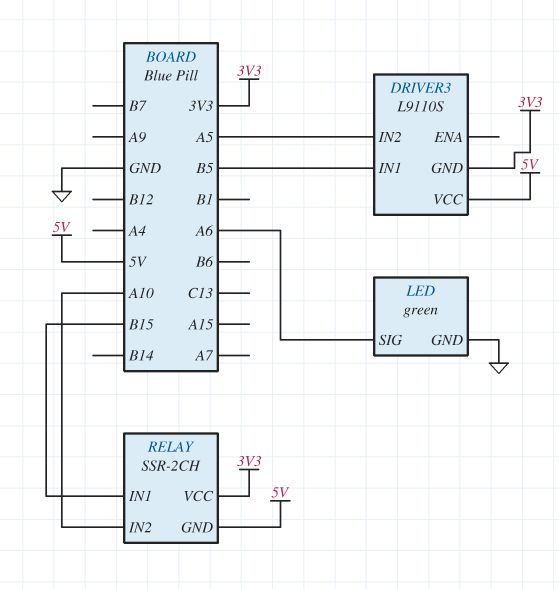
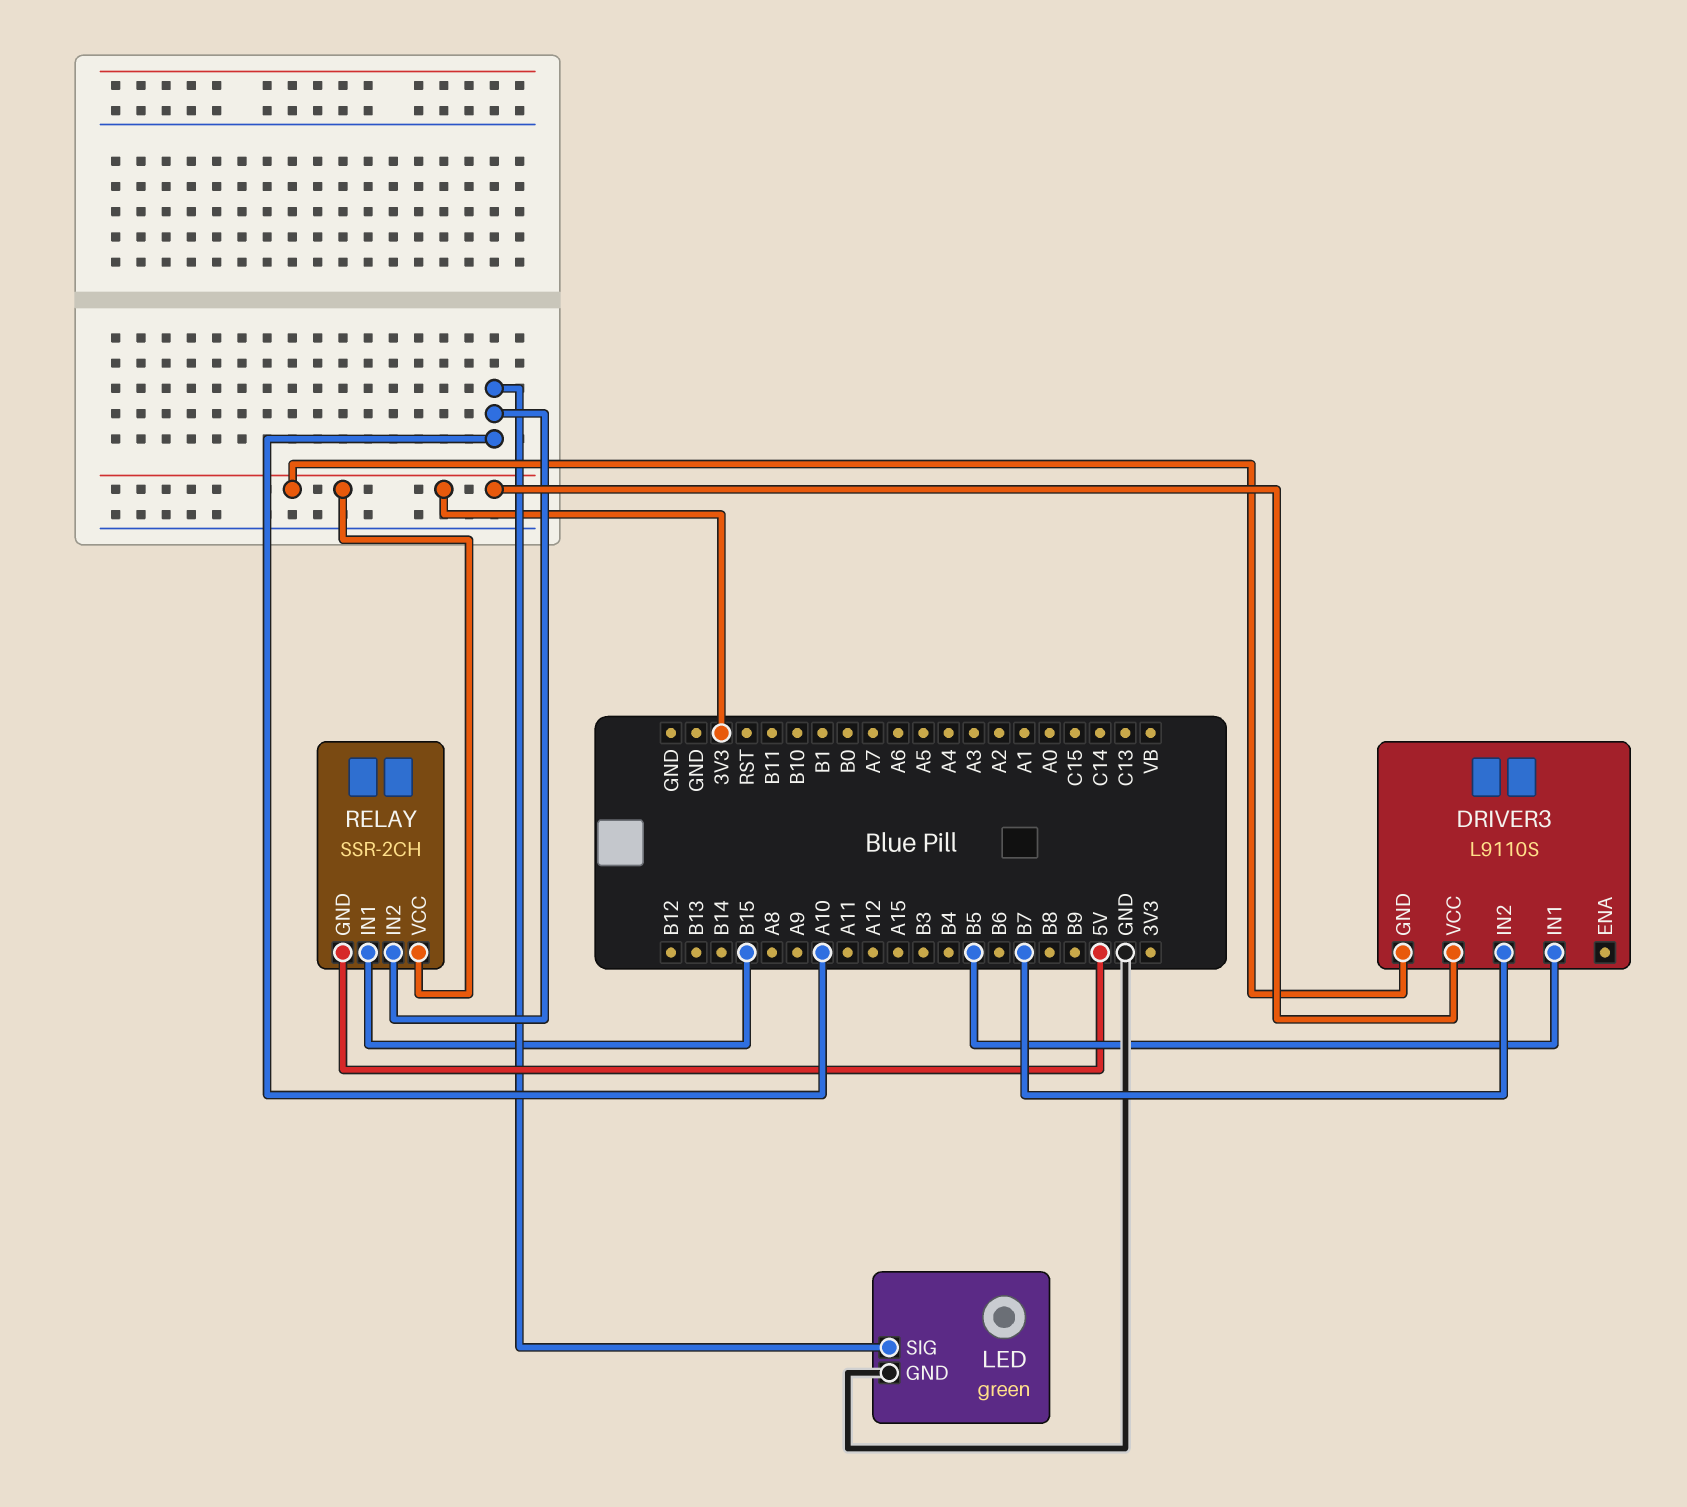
DRIVER3 pin IN2: A5 -> B7
DRIVER3 pin VCC: 5V -> 3V3
LED pin SIG: A6 -> A10

